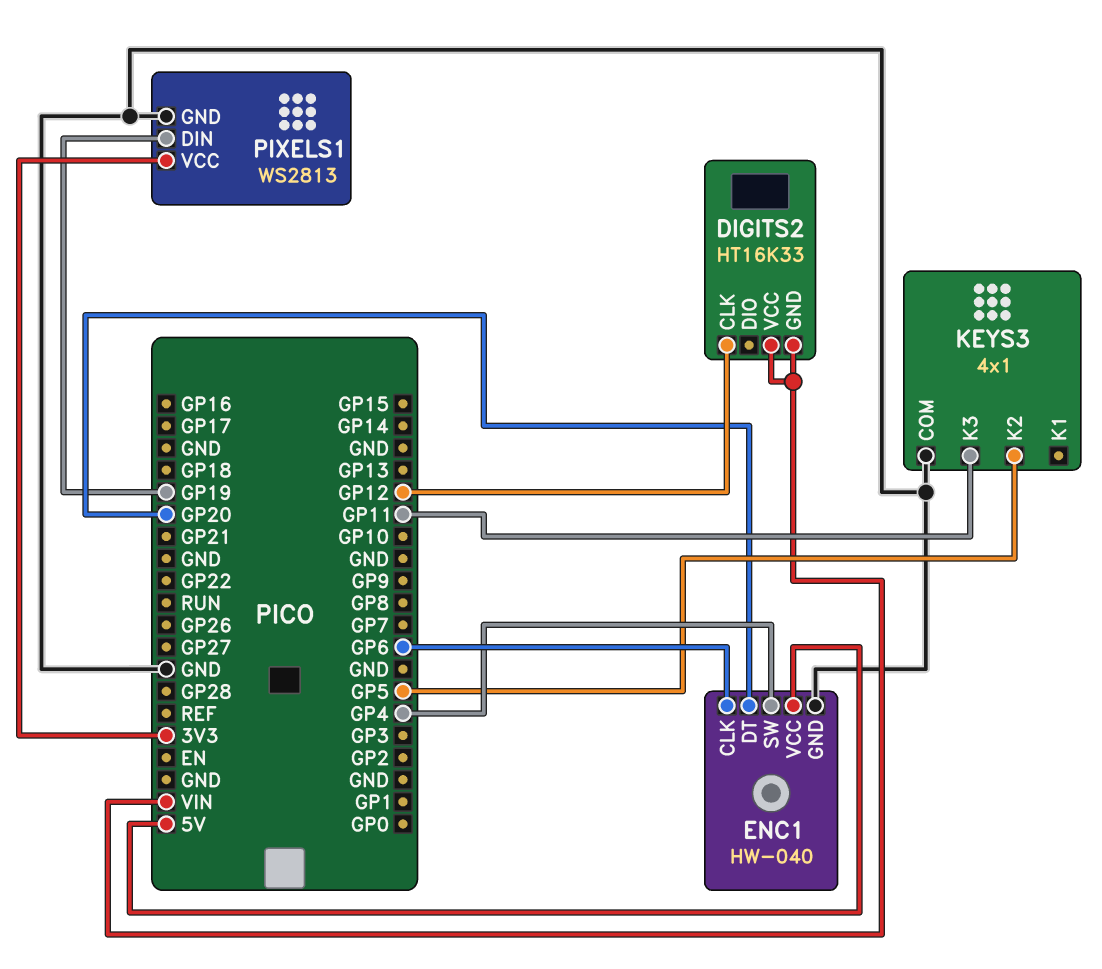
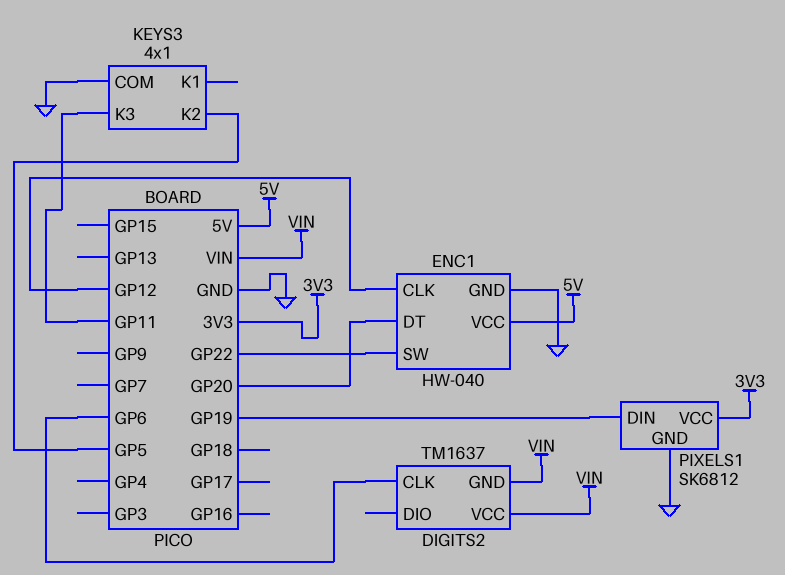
DIGITS2: HT16K33 -> TM1637
DIGITS2 pin CLK: GP12 -> GP6
ENC1 pin CLK: GP6 -> GP12
ENC1 pin SW: GP4 -> GP22
PIXELS1: WS2813 -> SK6812

